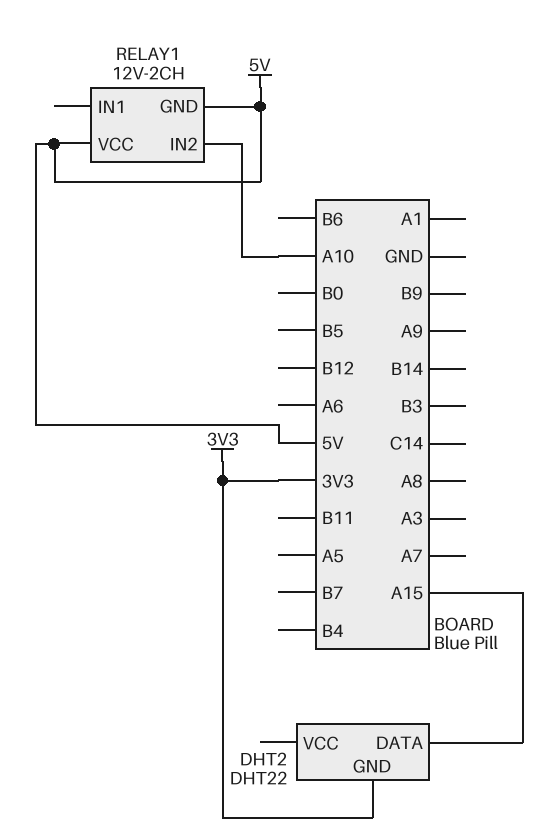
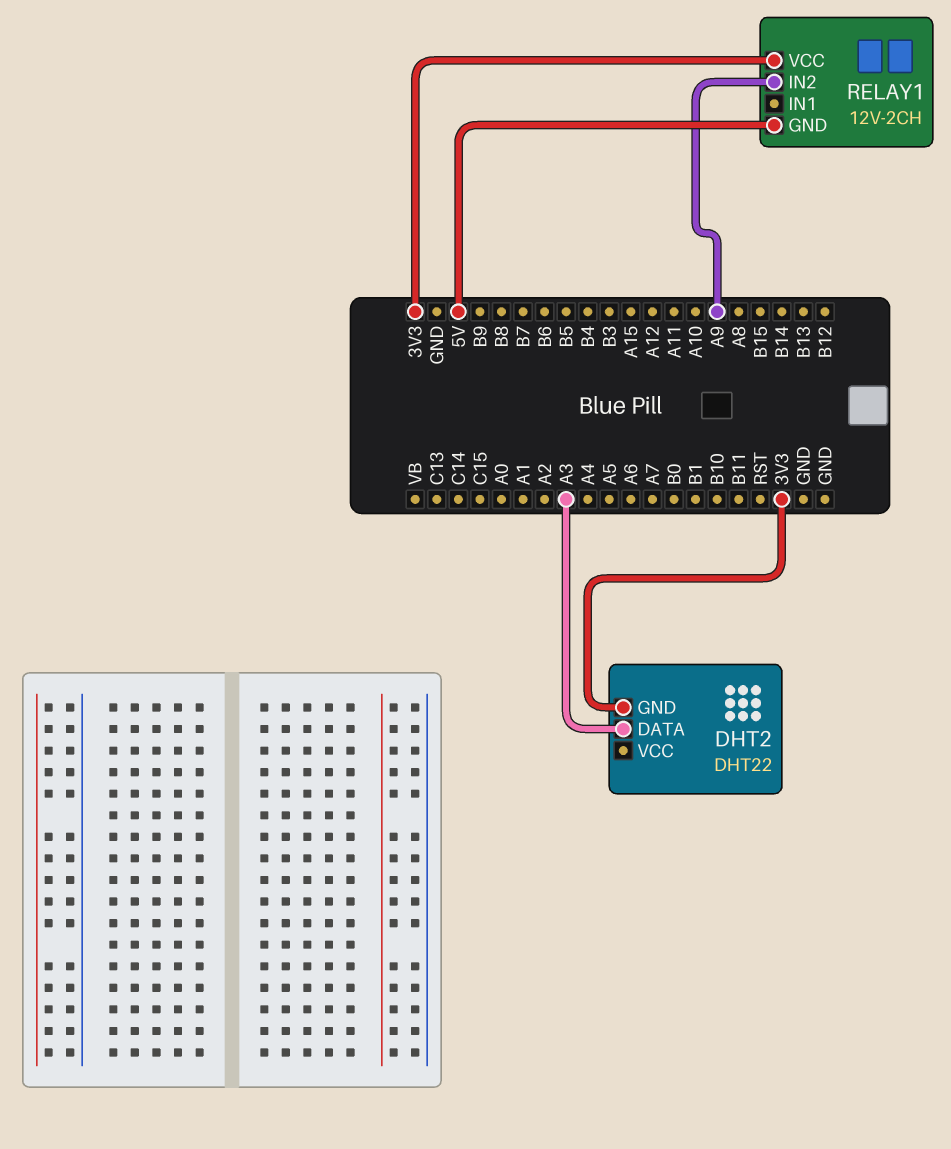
DHT2 pin DATA: A15 -> A3
RELAY1 pin IN2: A10 -> A9
RELAY1 pin VCC: 5V -> 3V3

